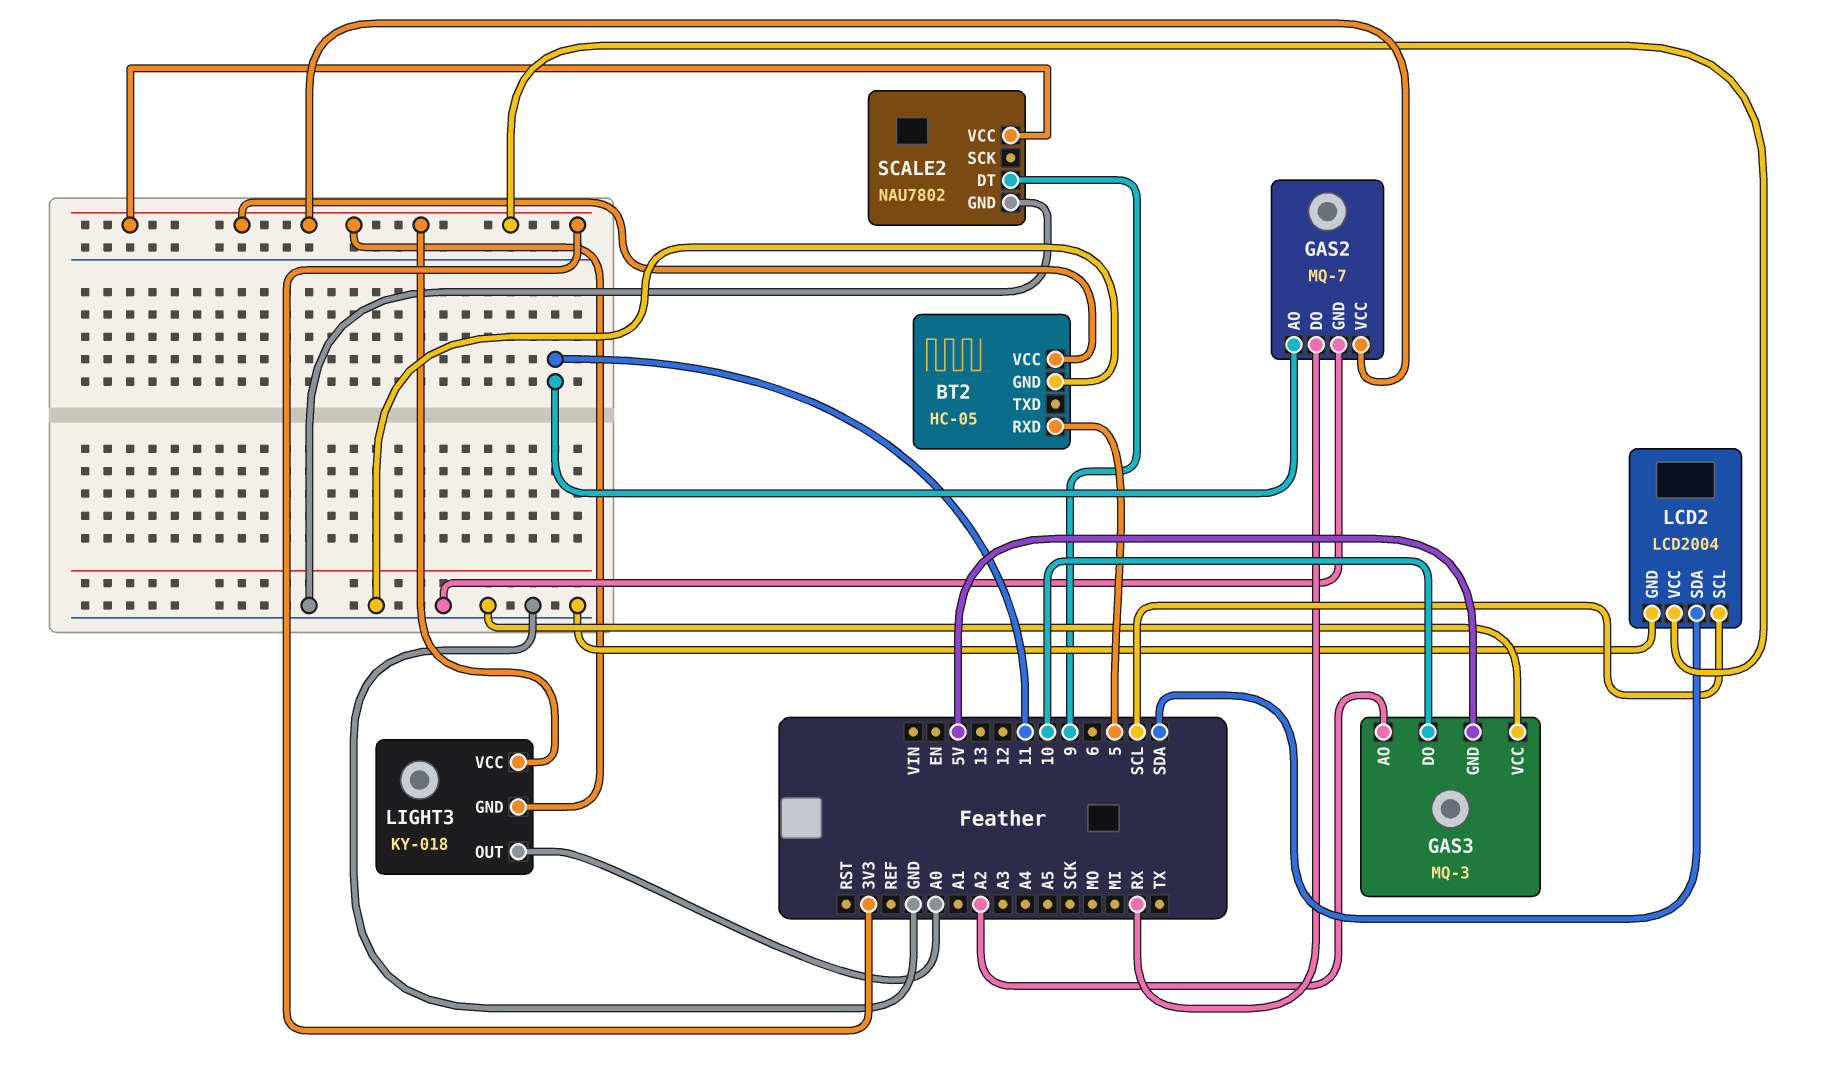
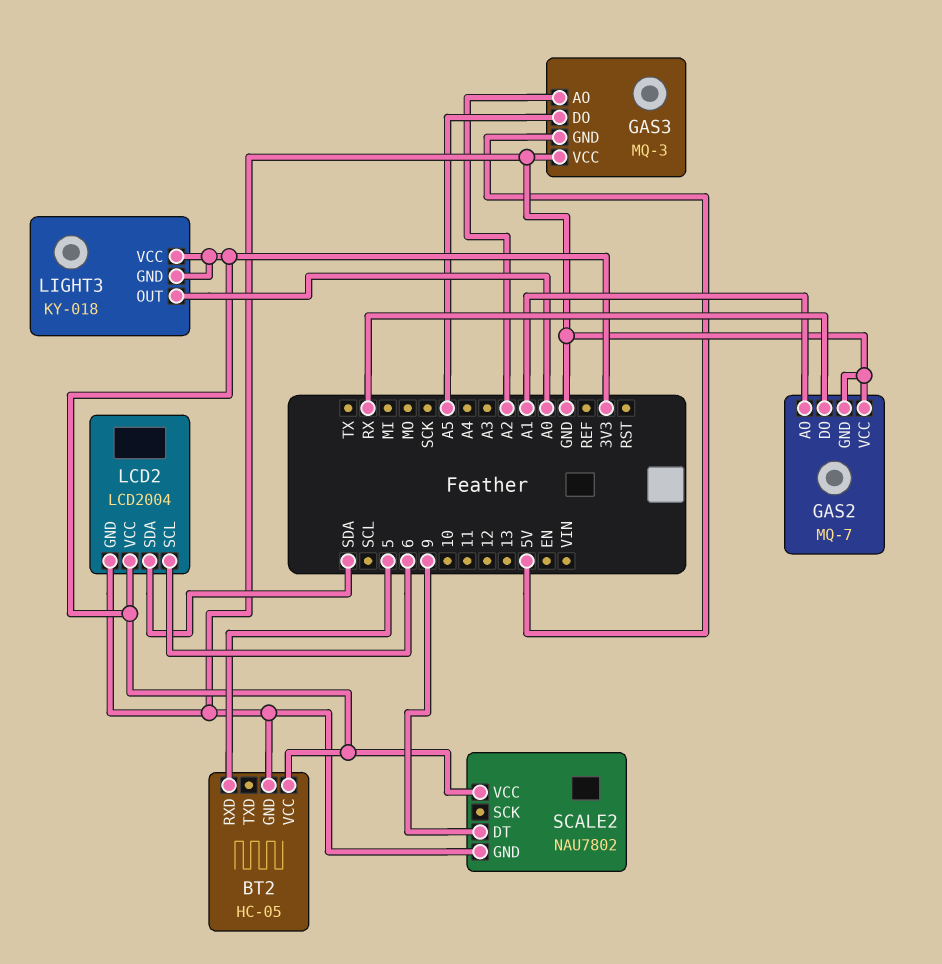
GAS2 pin AO: 11 -> A1
GAS2 pin VCC: 3V3 -> GND
GAS3 pin DO: 10 -> A5
LCD2 pin SCL: SCL -> 6

